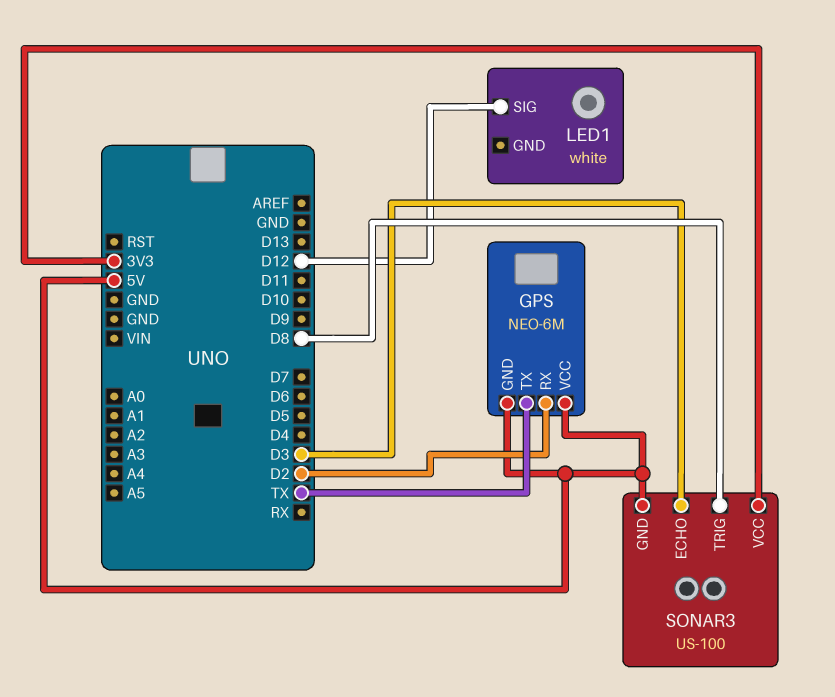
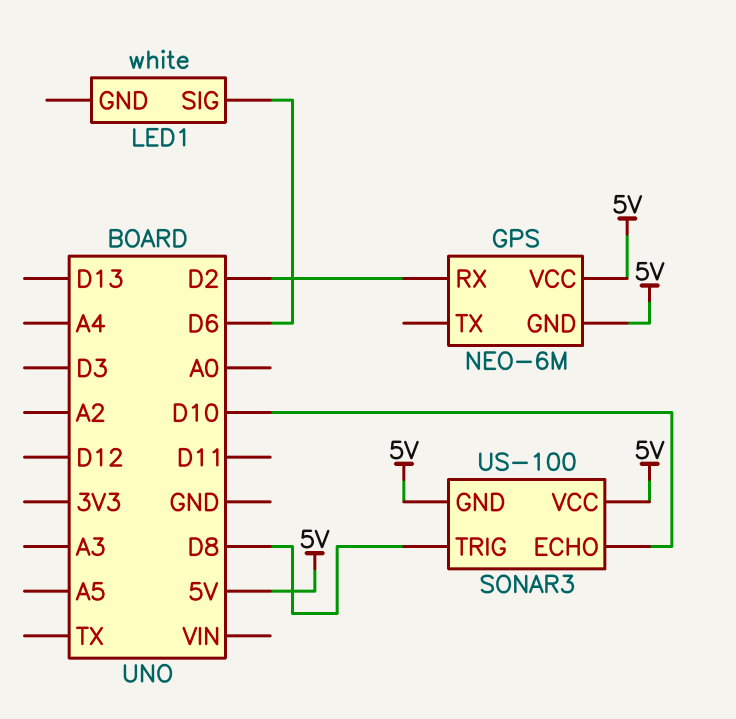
GPS pin TX: TX -> none
LED1 pin SIG: D12 -> D6
SONAR3 pin ECHO: D3 -> D10
SONAR3 pin VCC: 3V3 -> 5V

